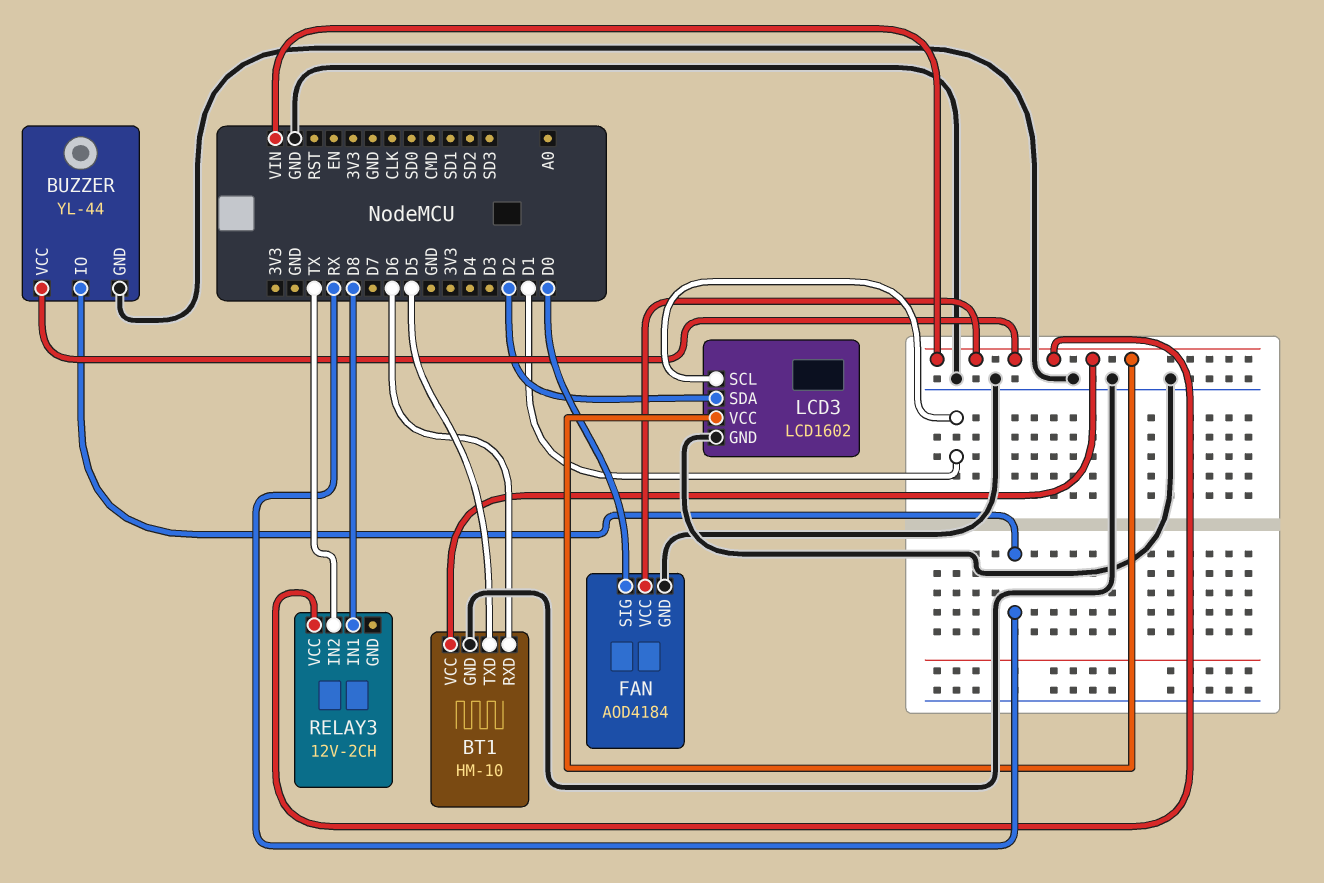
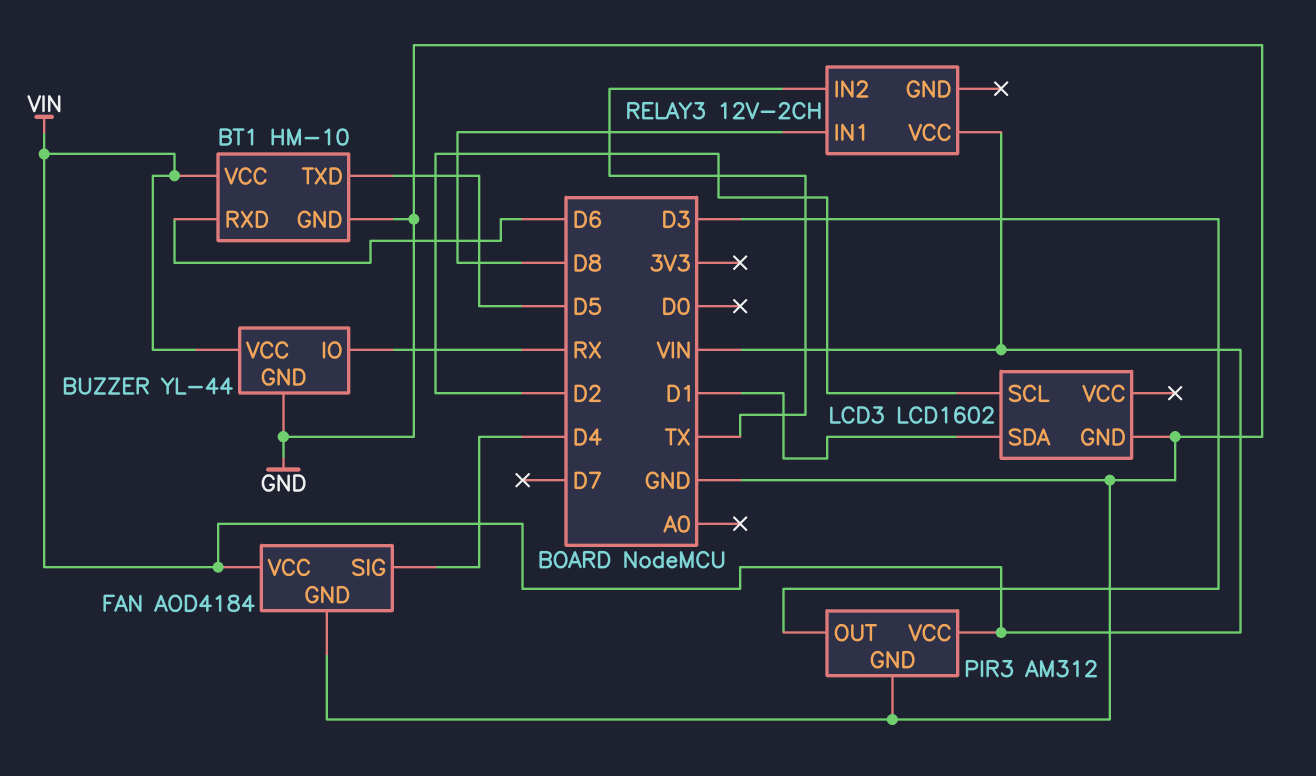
FAN pin SIG: D0 -> D4
LCD3 pin SCL: D1 -> D2
LCD3 pin SDA: D2 -> D1
LCD3 pin VCC: VIN -> none
PIR3: none -> AM312
PIR3 pin GND: none -> GND
PIR3 pin OUT: none -> D3
PIR3 pin VCC: none -> VIN

